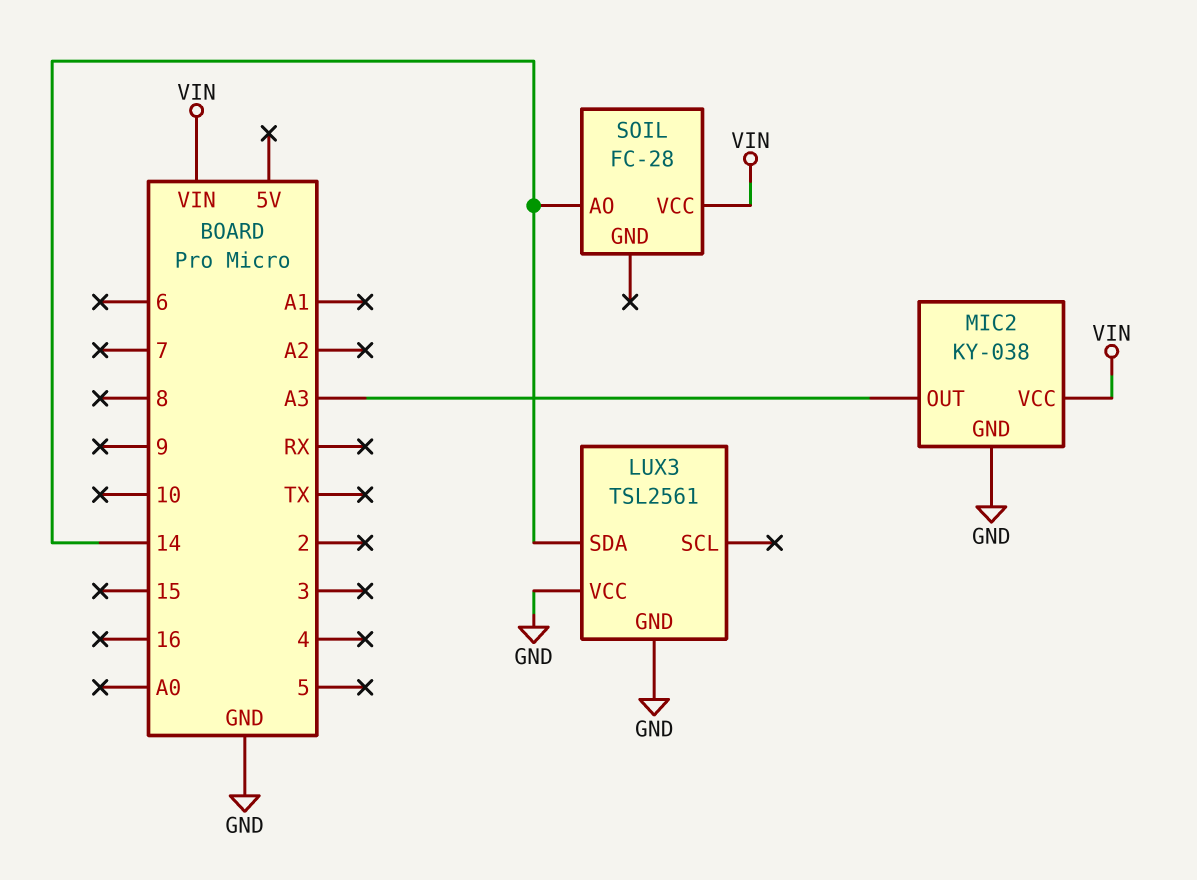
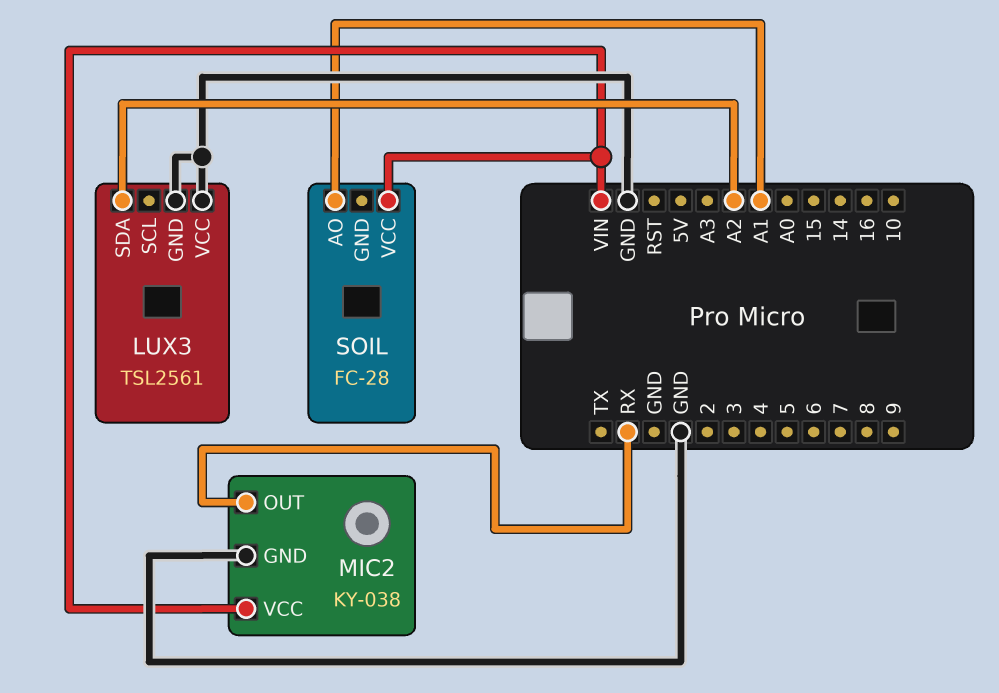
LUX3 pin SDA: 14 -> A2
MIC2 pin OUT: A3 -> RX
SOIL pin AO: 14 -> A1

